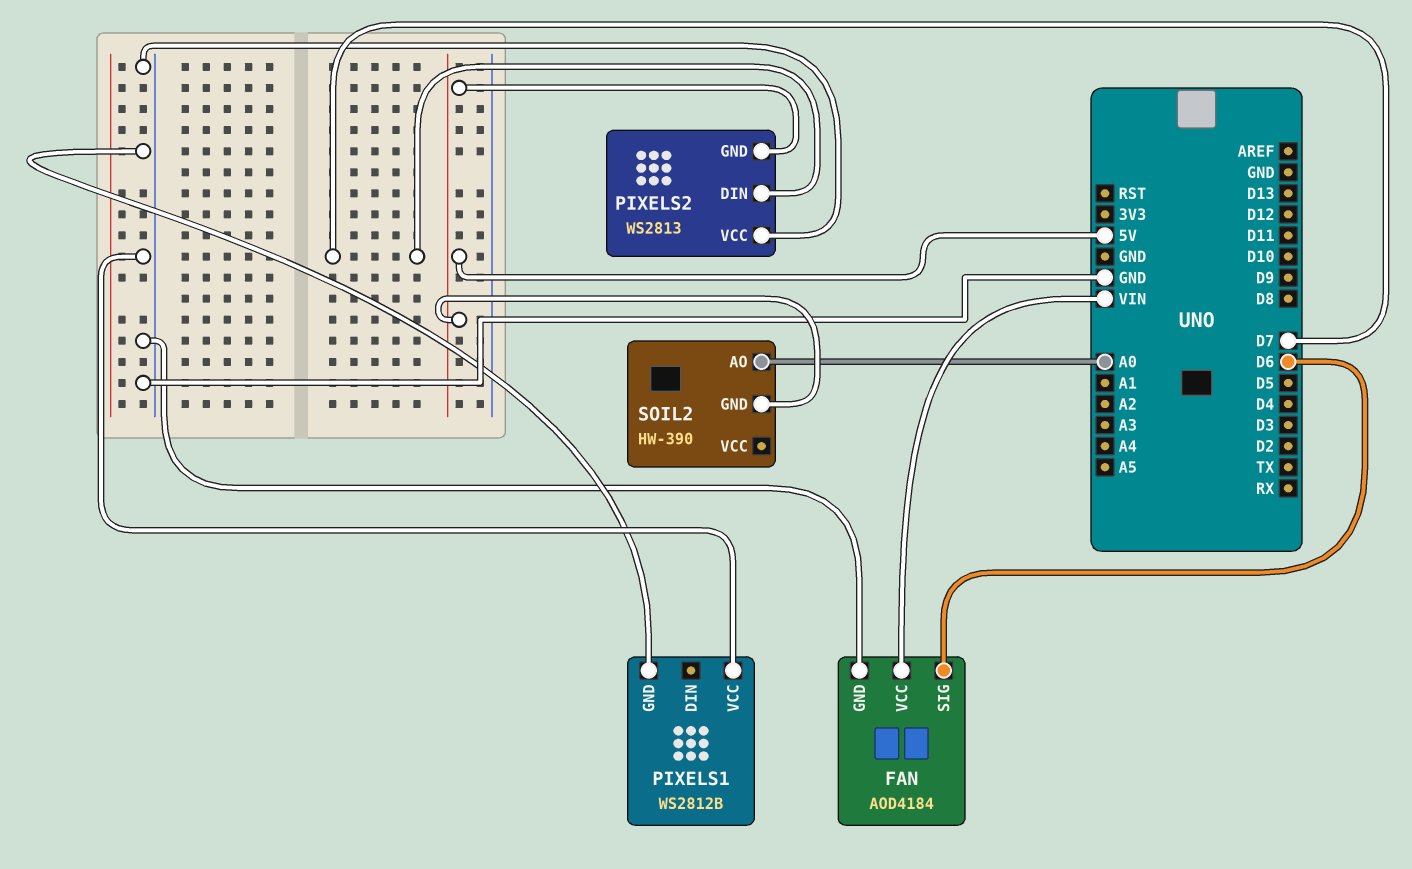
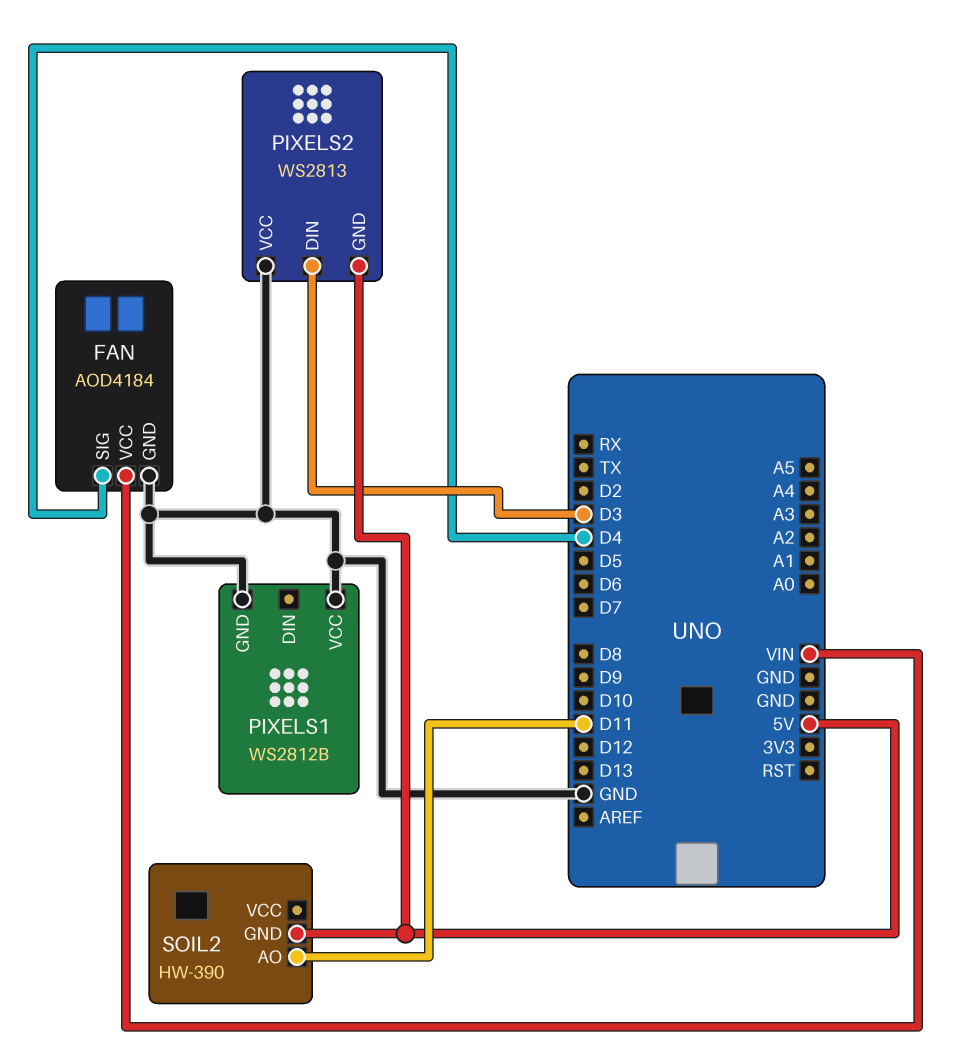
FAN pin SIG: D6 -> D4
PIXELS2 pin DIN: D7 -> D3
SOIL2 pin AO: A0 -> D11

